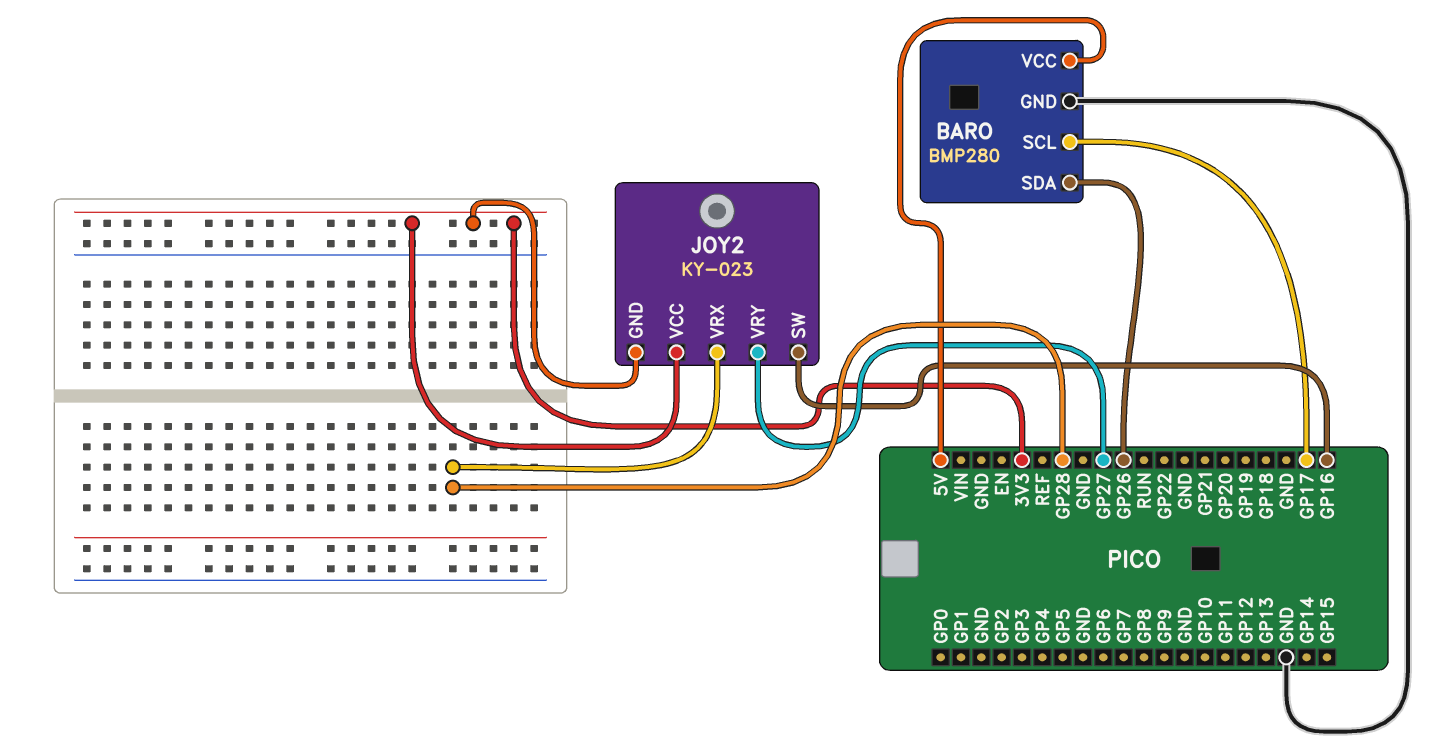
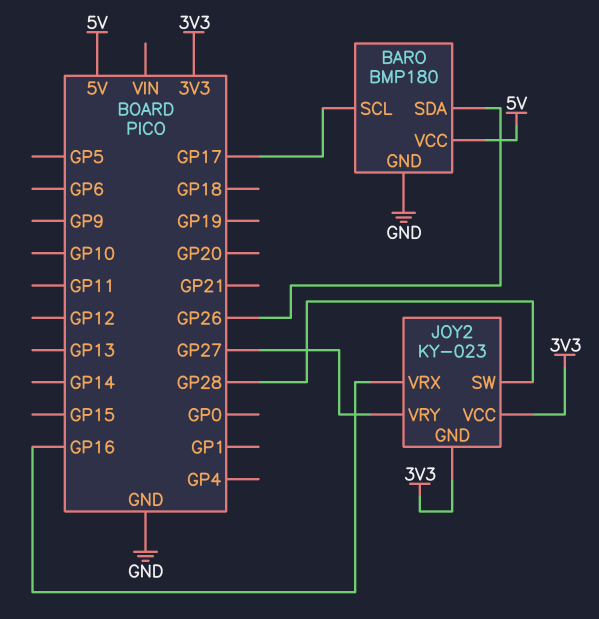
BARO: BMP280 -> BMP180
JOY2 pin SW: GP16 -> GP28
JOY2 pin VRX: GP28 -> GP16

